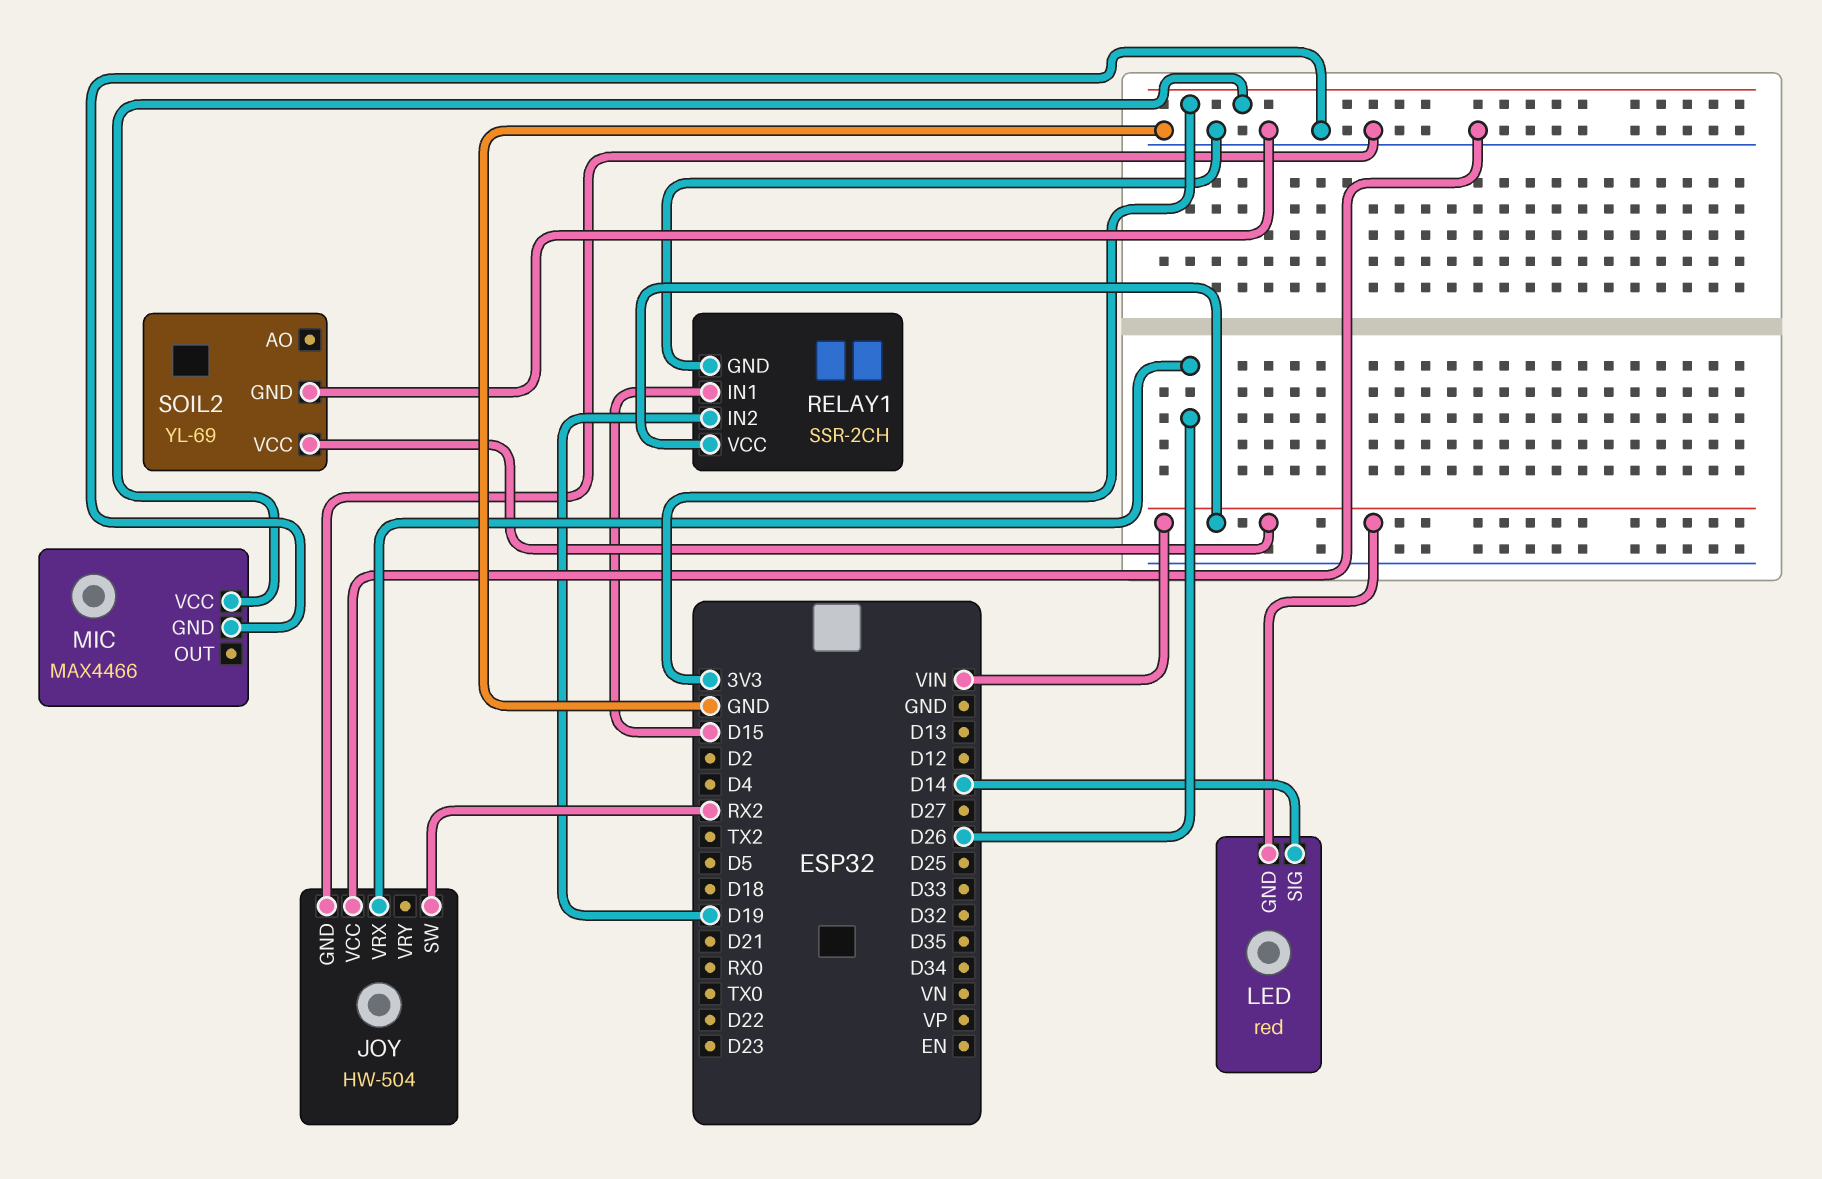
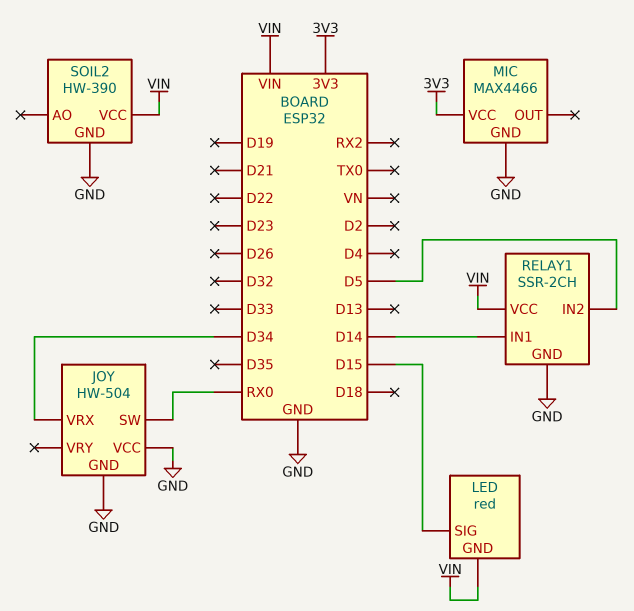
JOY pin SW: RX2 -> RX0
JOY pin VRX: D26 -> D34
LED pin SIG: D14 -> D15
RELAY1 pin IN1: D15 -> D14
RELAY1 pin IN2: D19 -> D5
SOIL2: YL-69 -> HW-390

